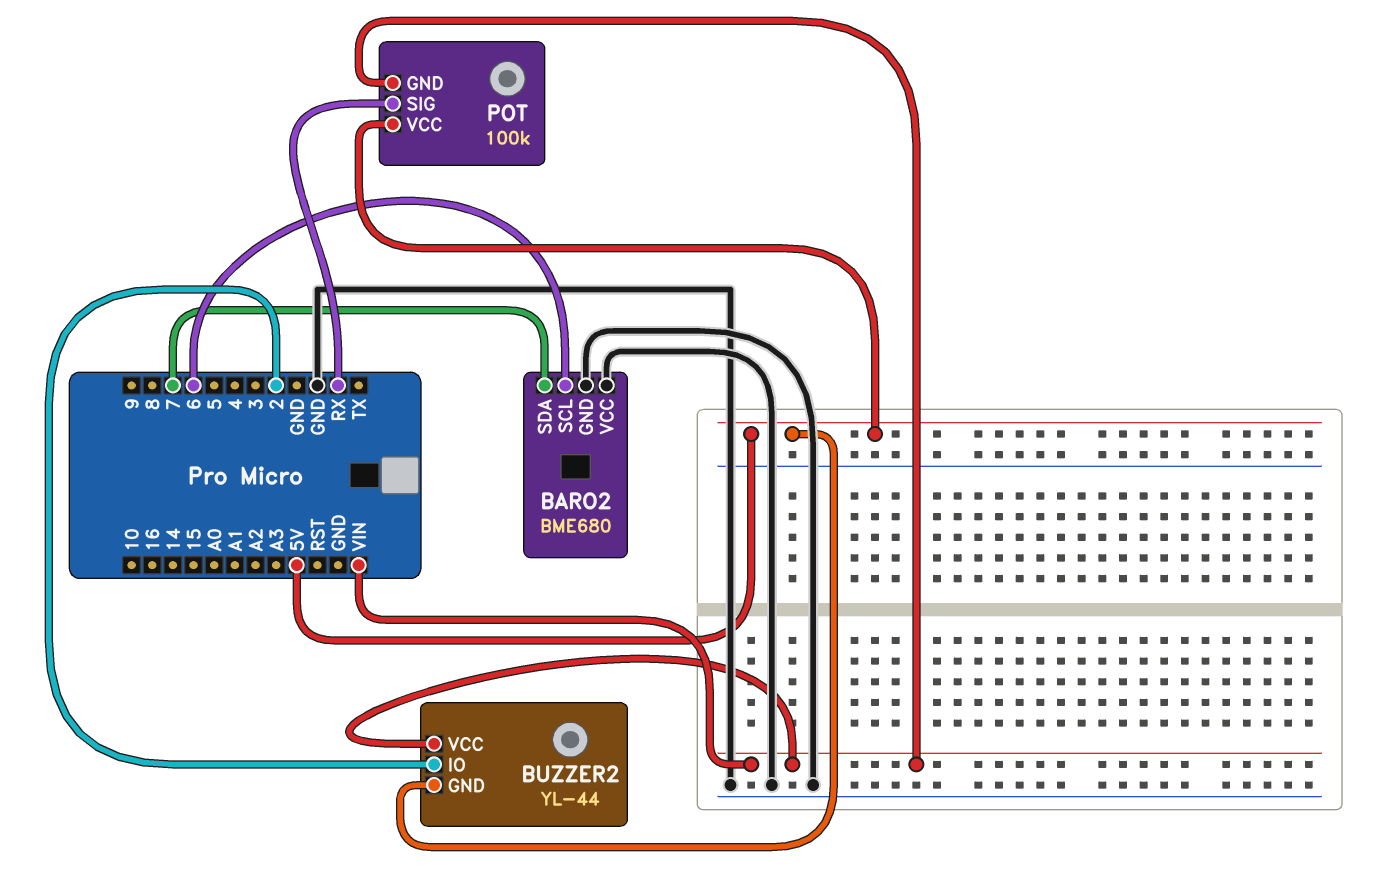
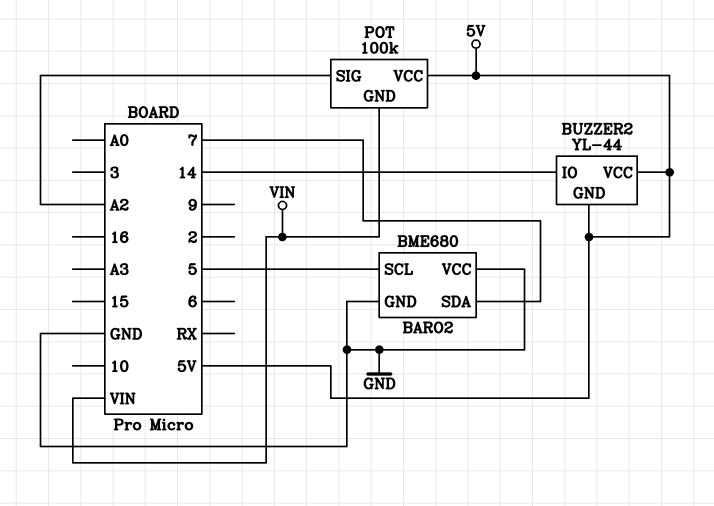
BARO2 pin SCL: 6 -> 5
BUZZER2 pin IO: 2 -> 14
BUZZER2 pin VCC: VIN -> 5V
POT pin SIG: RX -> A2

